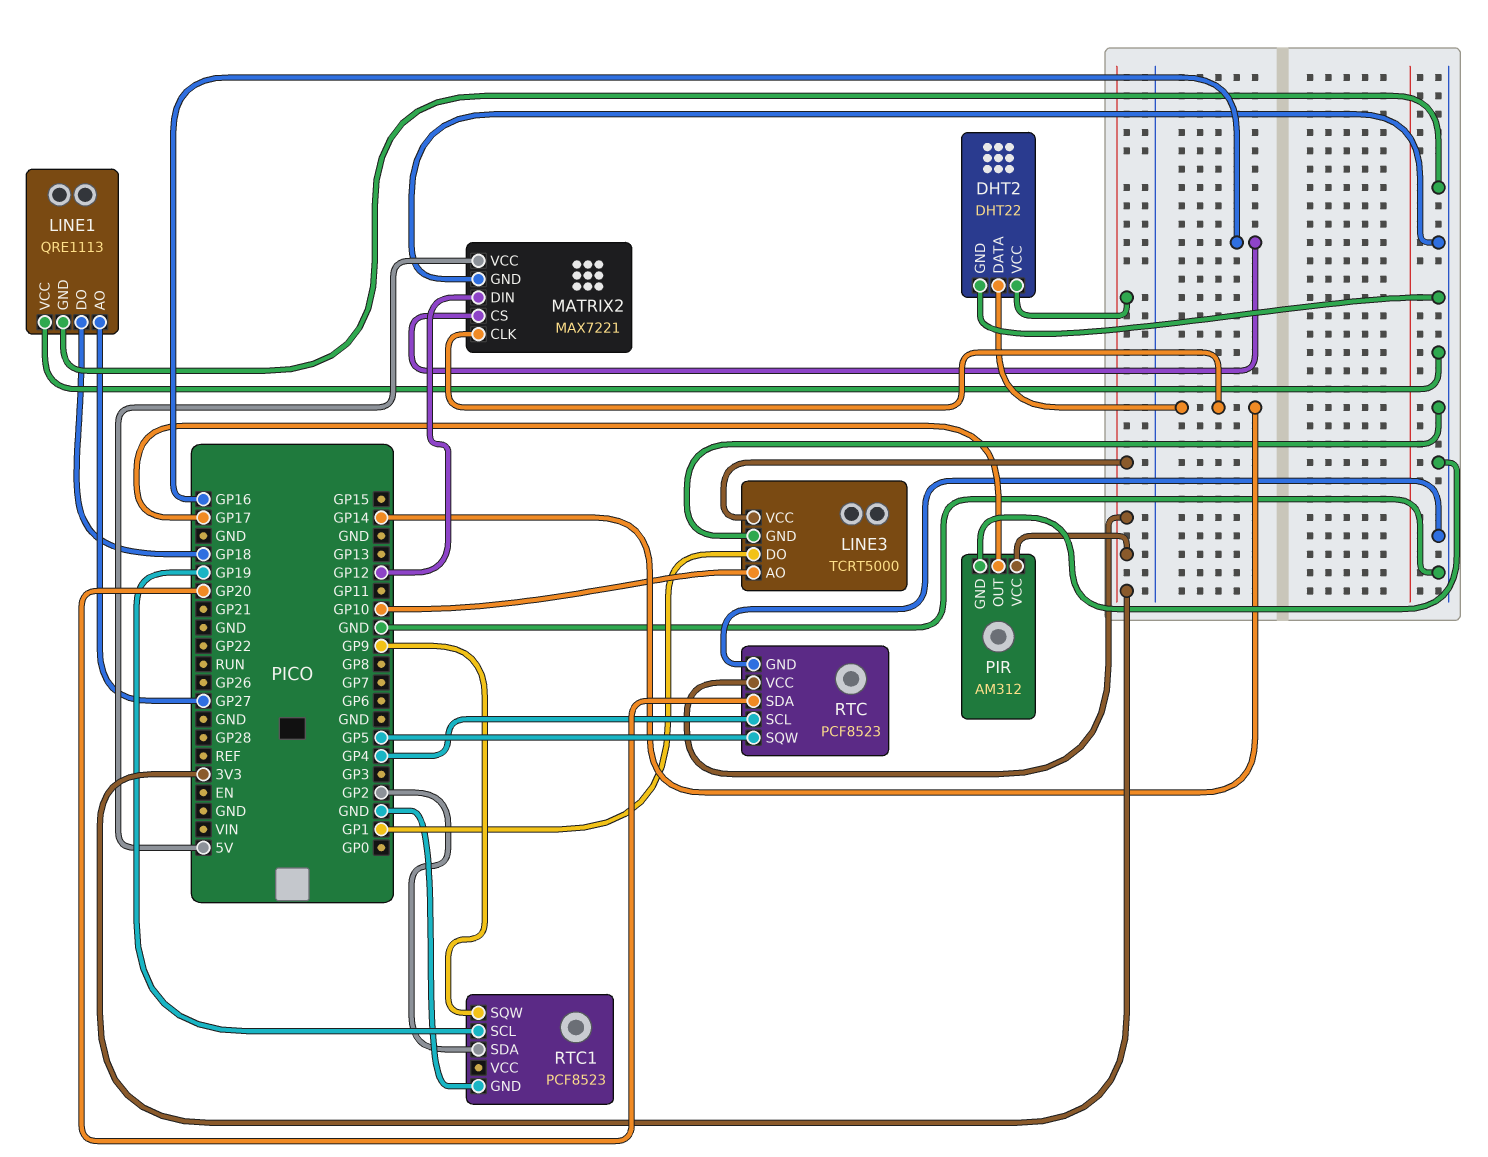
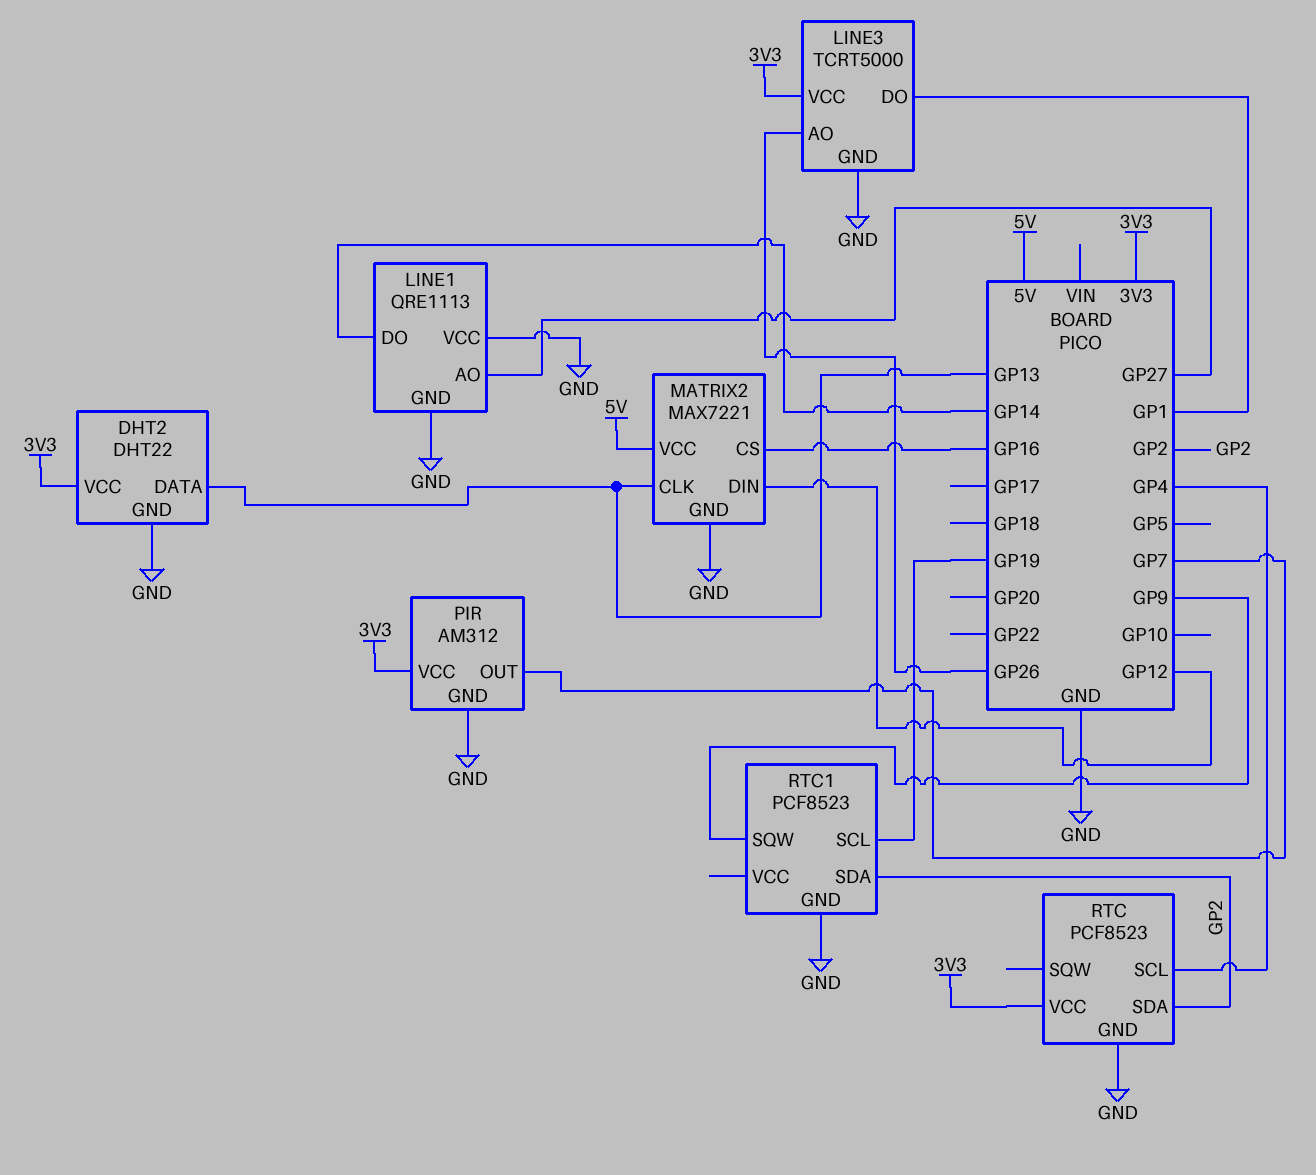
DHT2 pin DATA: GP14 -> GP13
LINE1 pin DO: GP18 -> GP14
LINE3 pin AO: GP10 -> GP26
MATRIX2 pin CLK: GP14 -> GP13
PIR pin OUT: GP17 -> GP7
RTC pin SDA: GP20 -> GP2
RTC pin SQW: GP5 -> none

